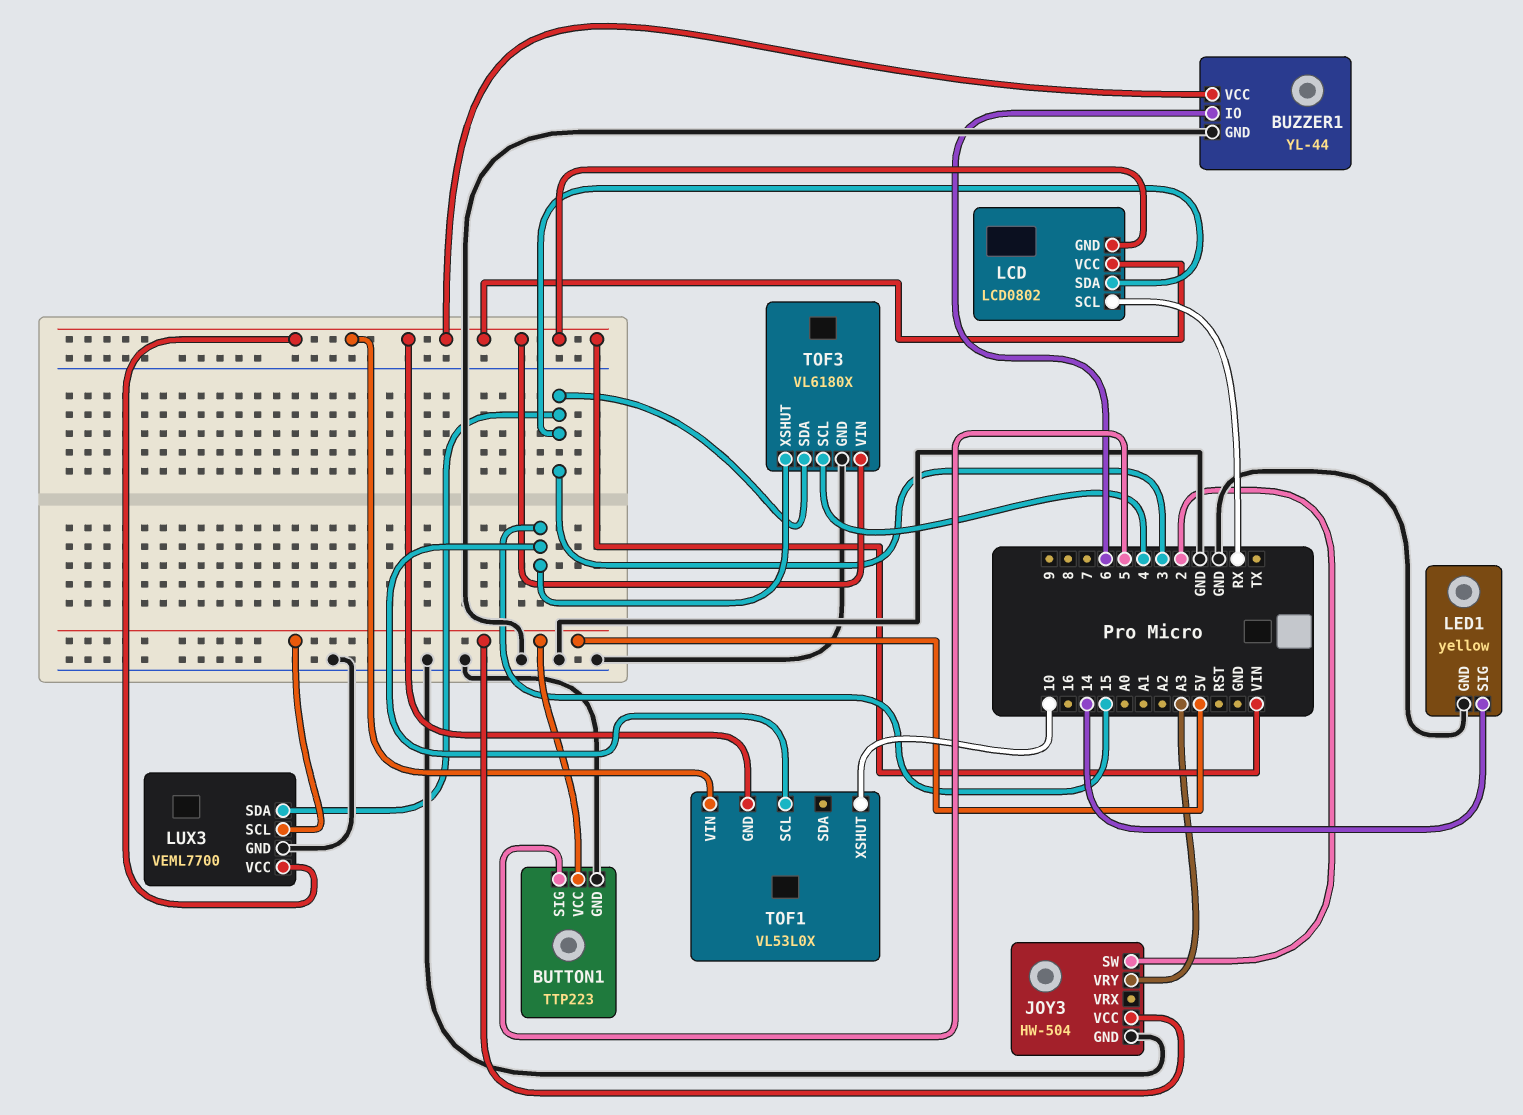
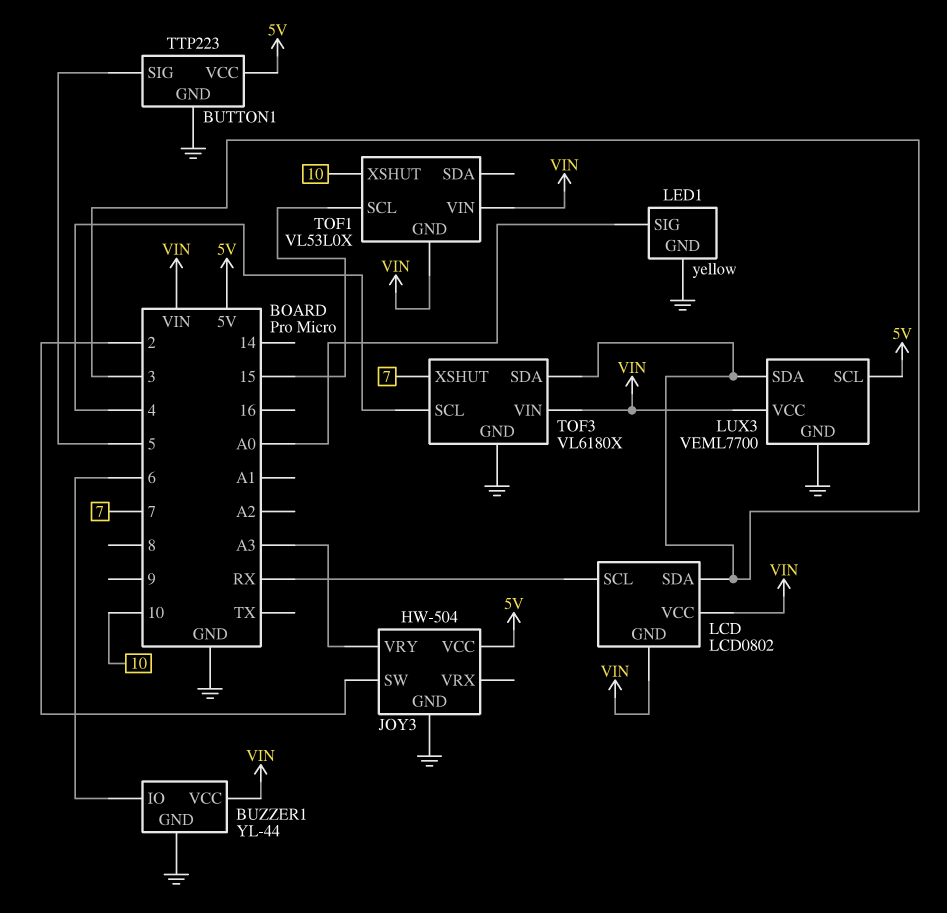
LED1 pin SIG: 14 -> A0
TOF3 pin XSHUT: 15 -> 7

